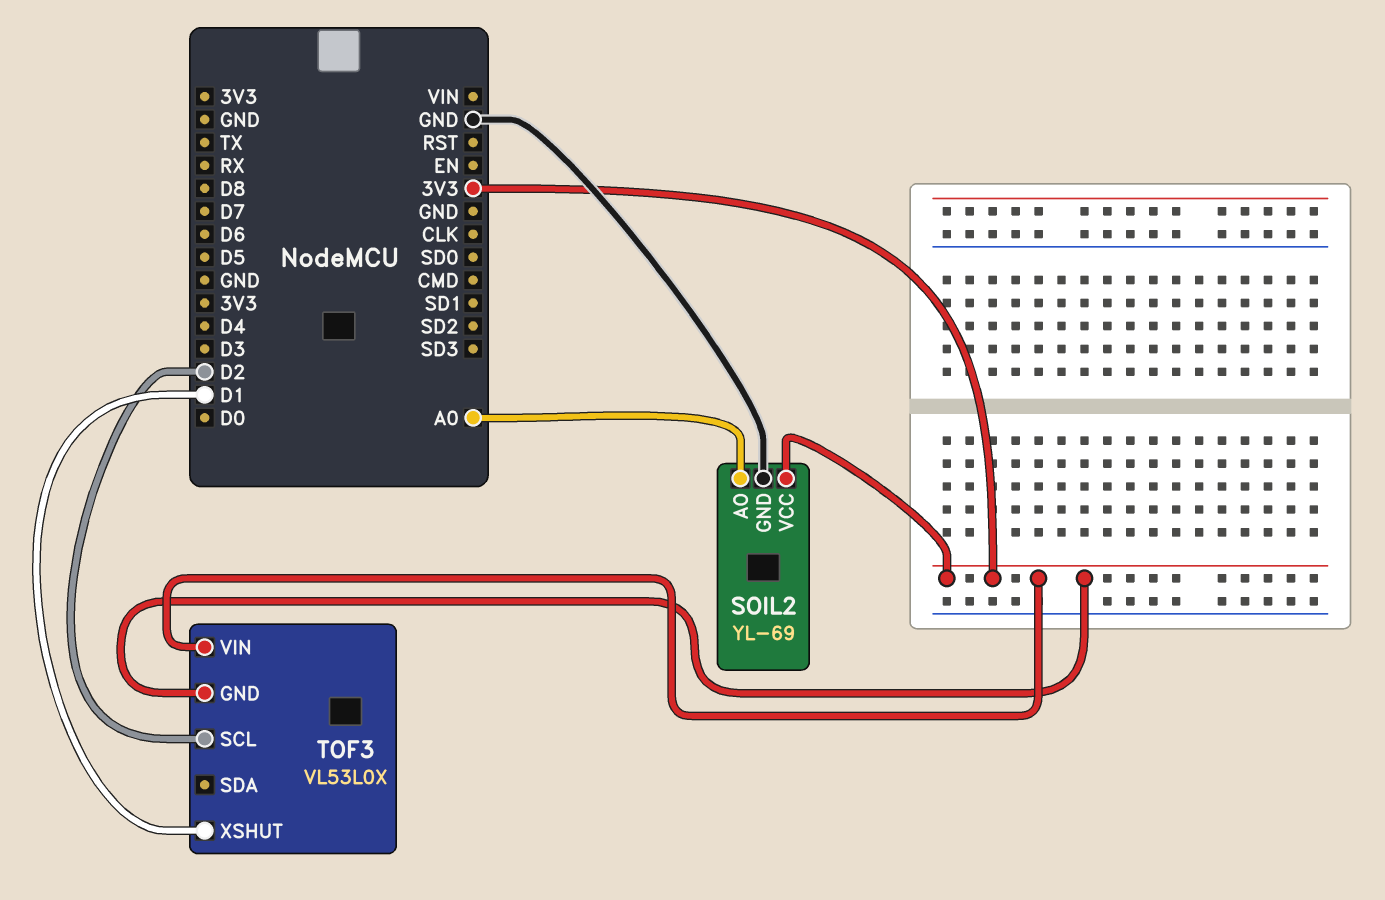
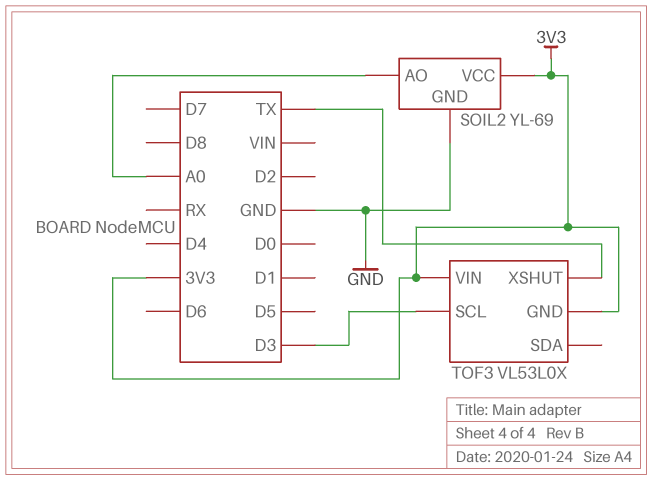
TOF3 pin SCL: D2 -> D3
TOF3 pin XSHUT: D1 -> TX

